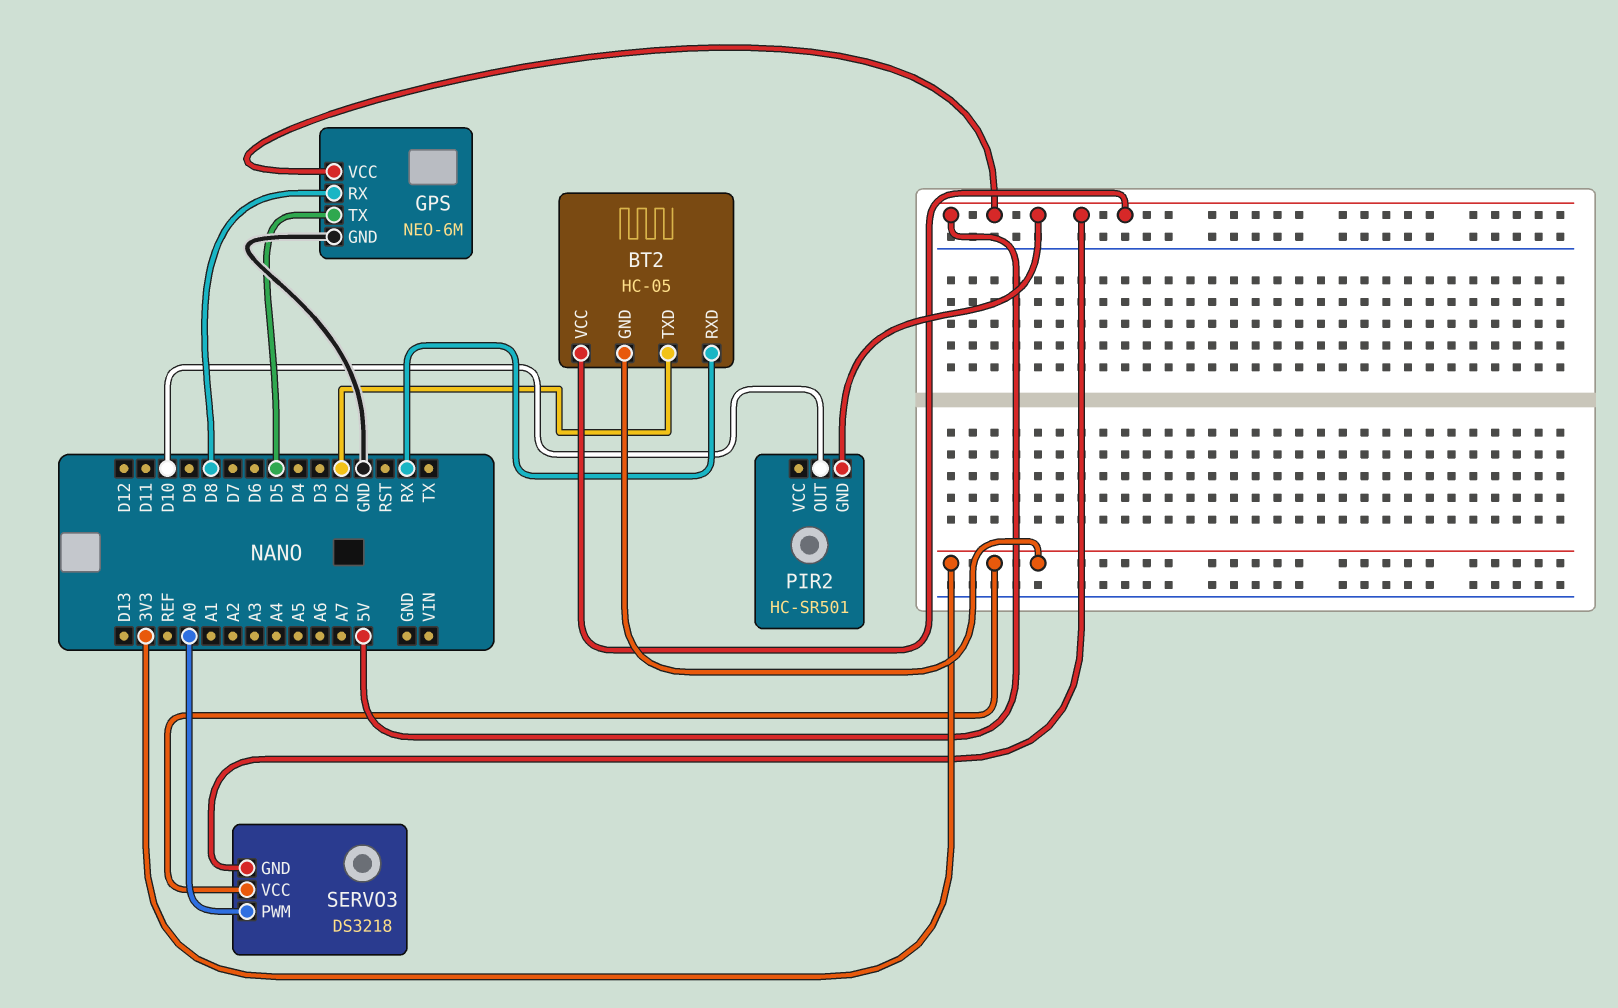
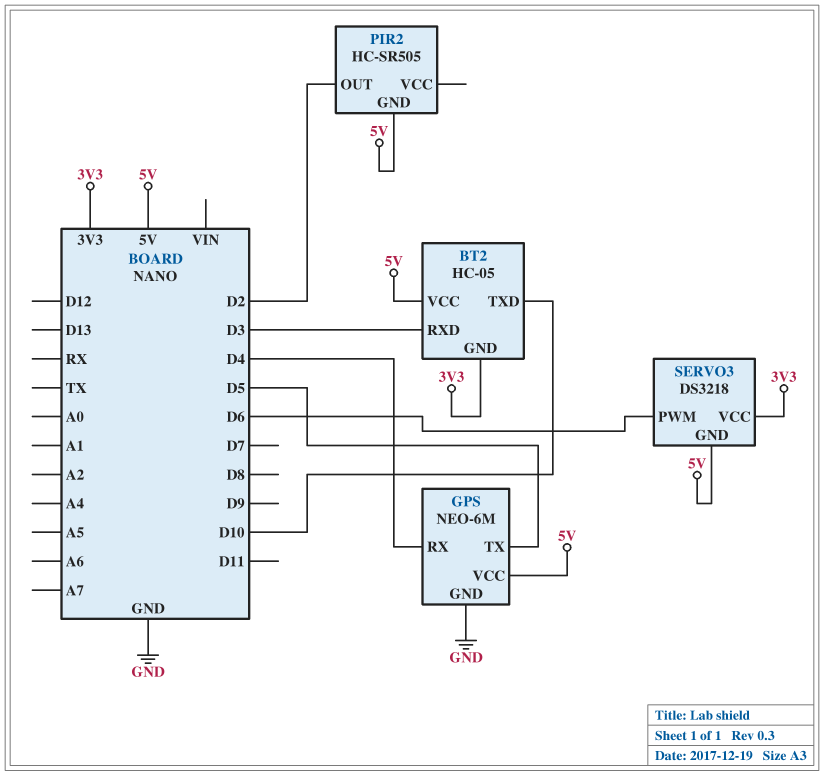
BT2 pin RXD: RX -> D3
BT2 pin TXD: D2 -> D10
GPS pin RX: D8 -> D4
PIR2: HC-SR501 -> HC-SR505
PIR2 pin OUT: D10 -> D2
SERVO3 pin PWM: A0 -> D6

